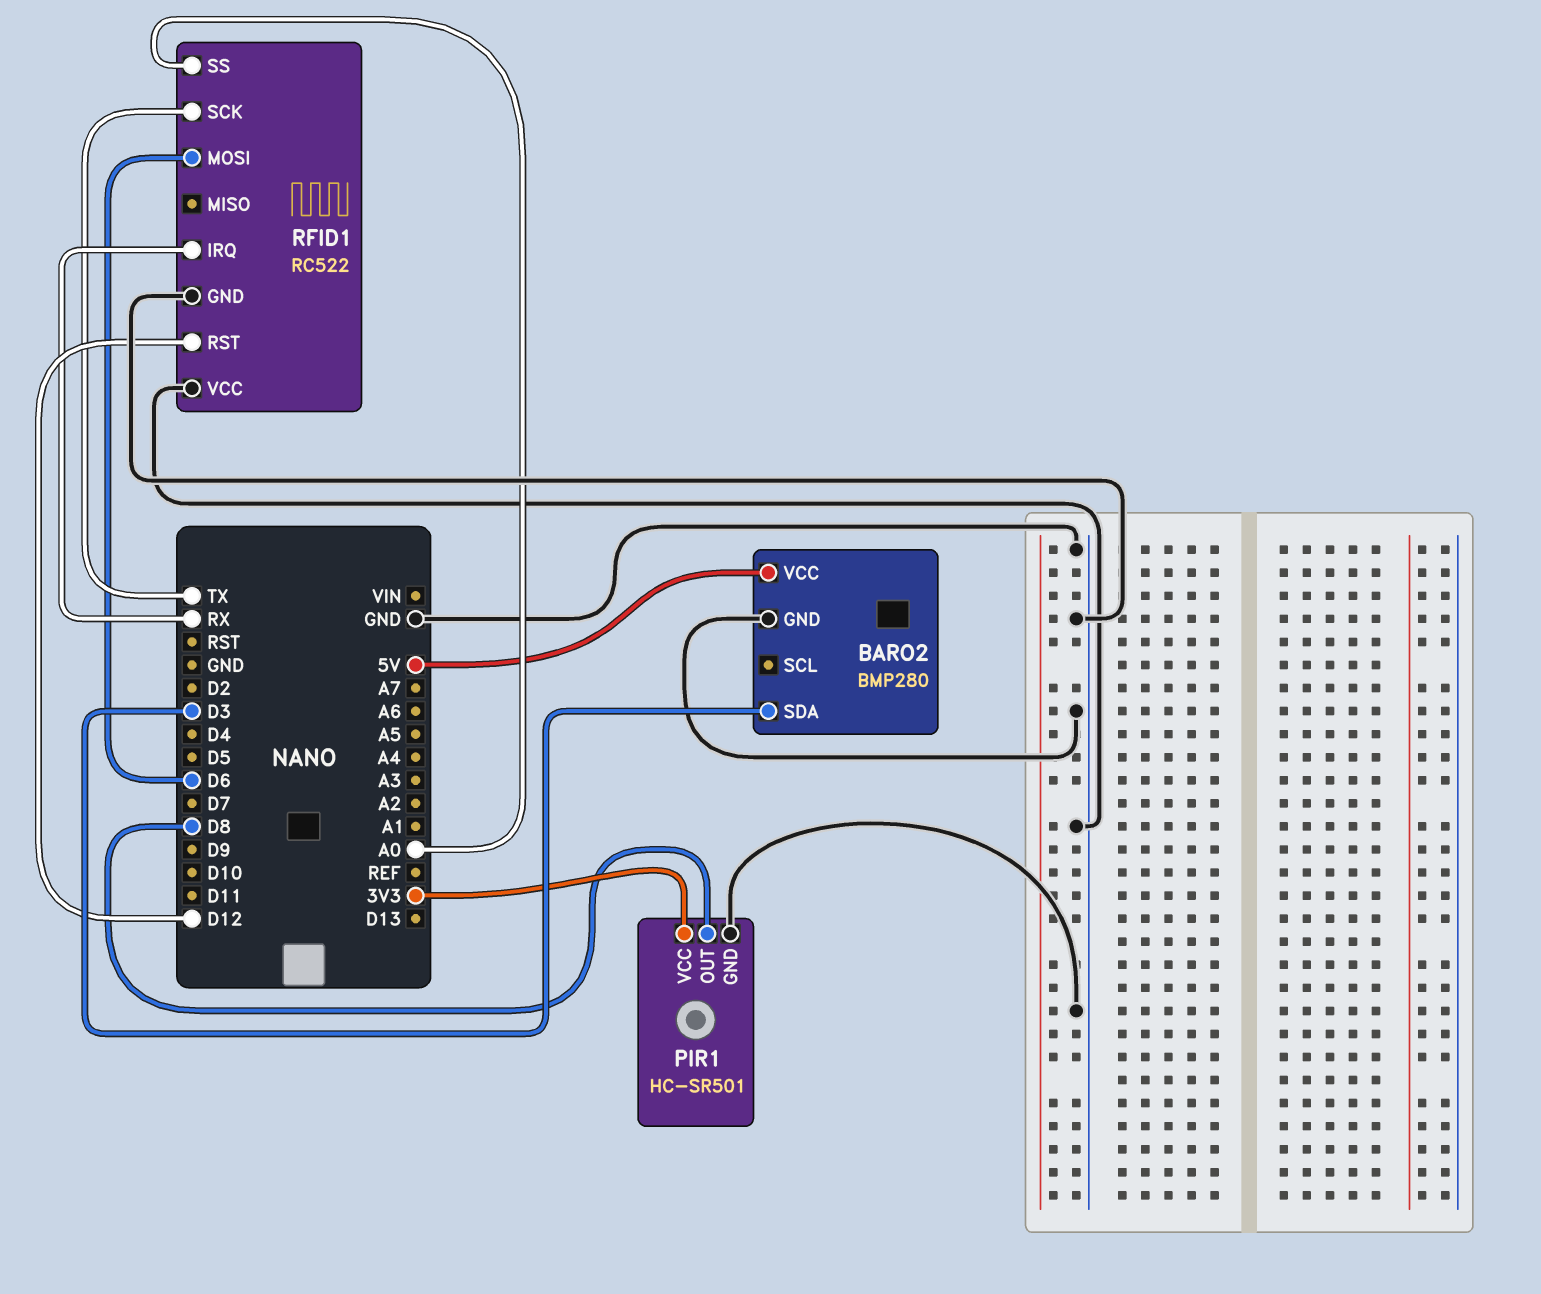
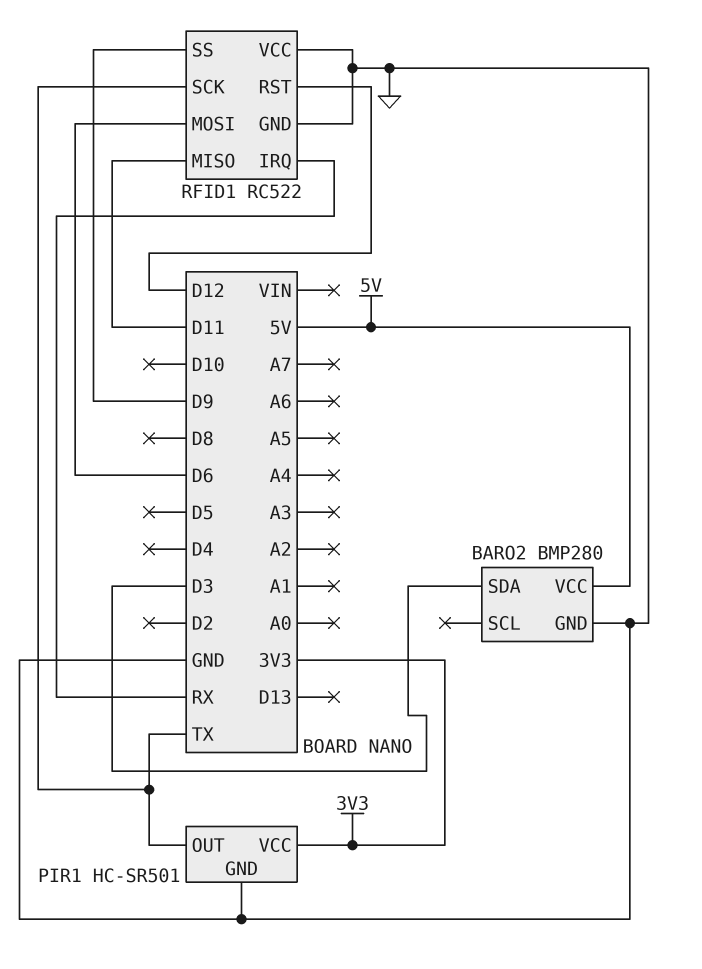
PIR1 pin OUT: D8 -> TX
RFID1 pin MISO: none -> D11
RFID1 pin SS: A0 -> D9

